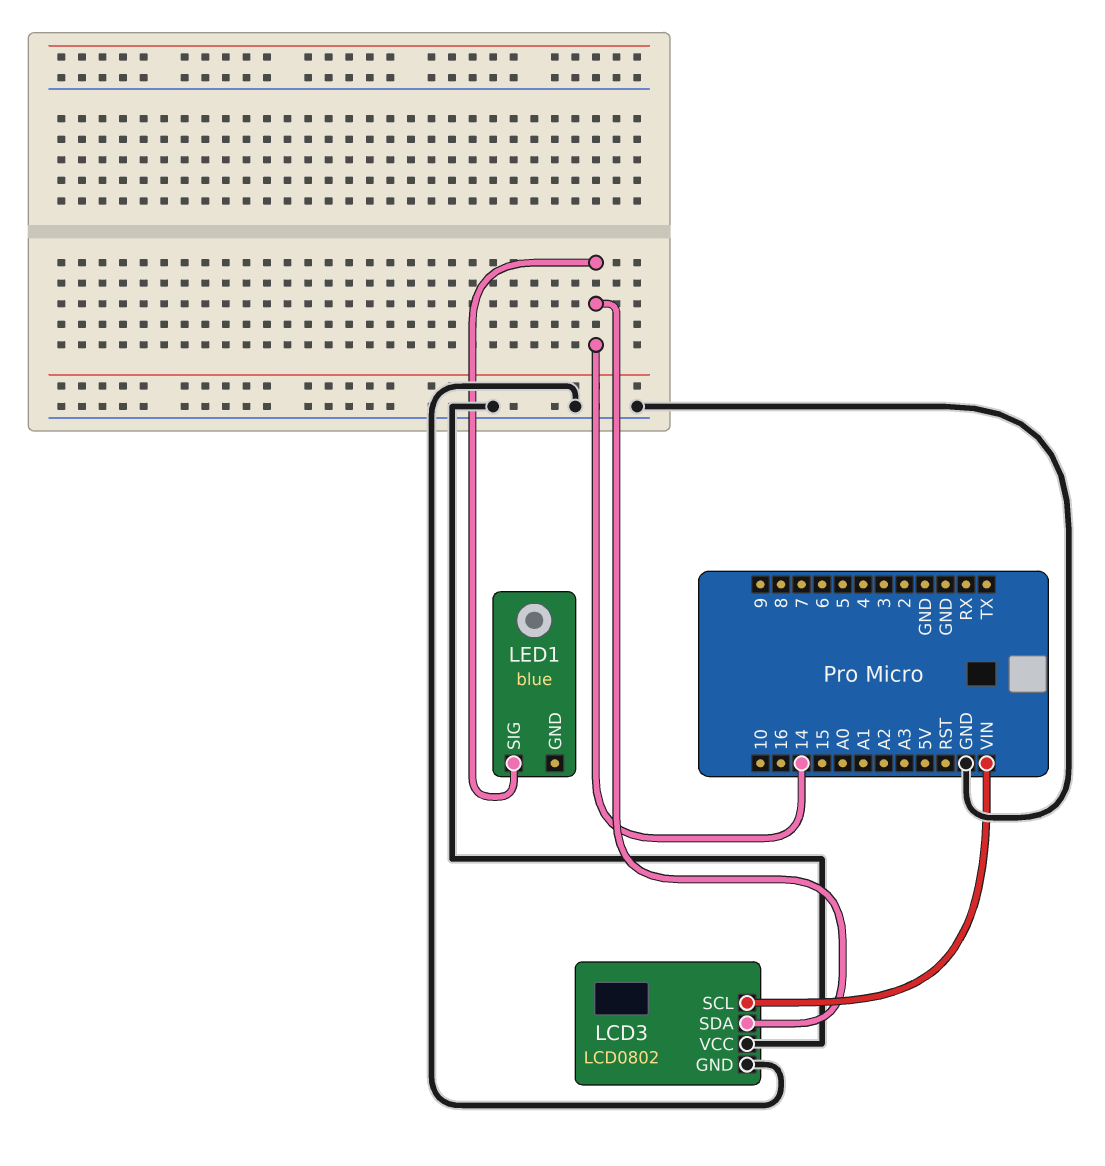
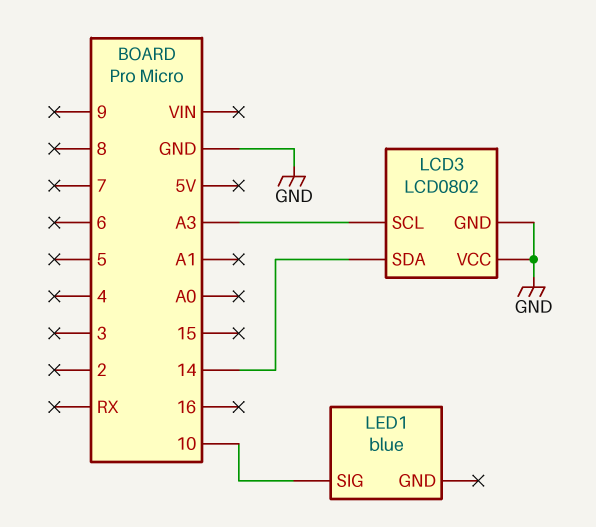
LCD3 pin SCL: VIN -> A3
LED1 pin SIG: 14 -> 10

